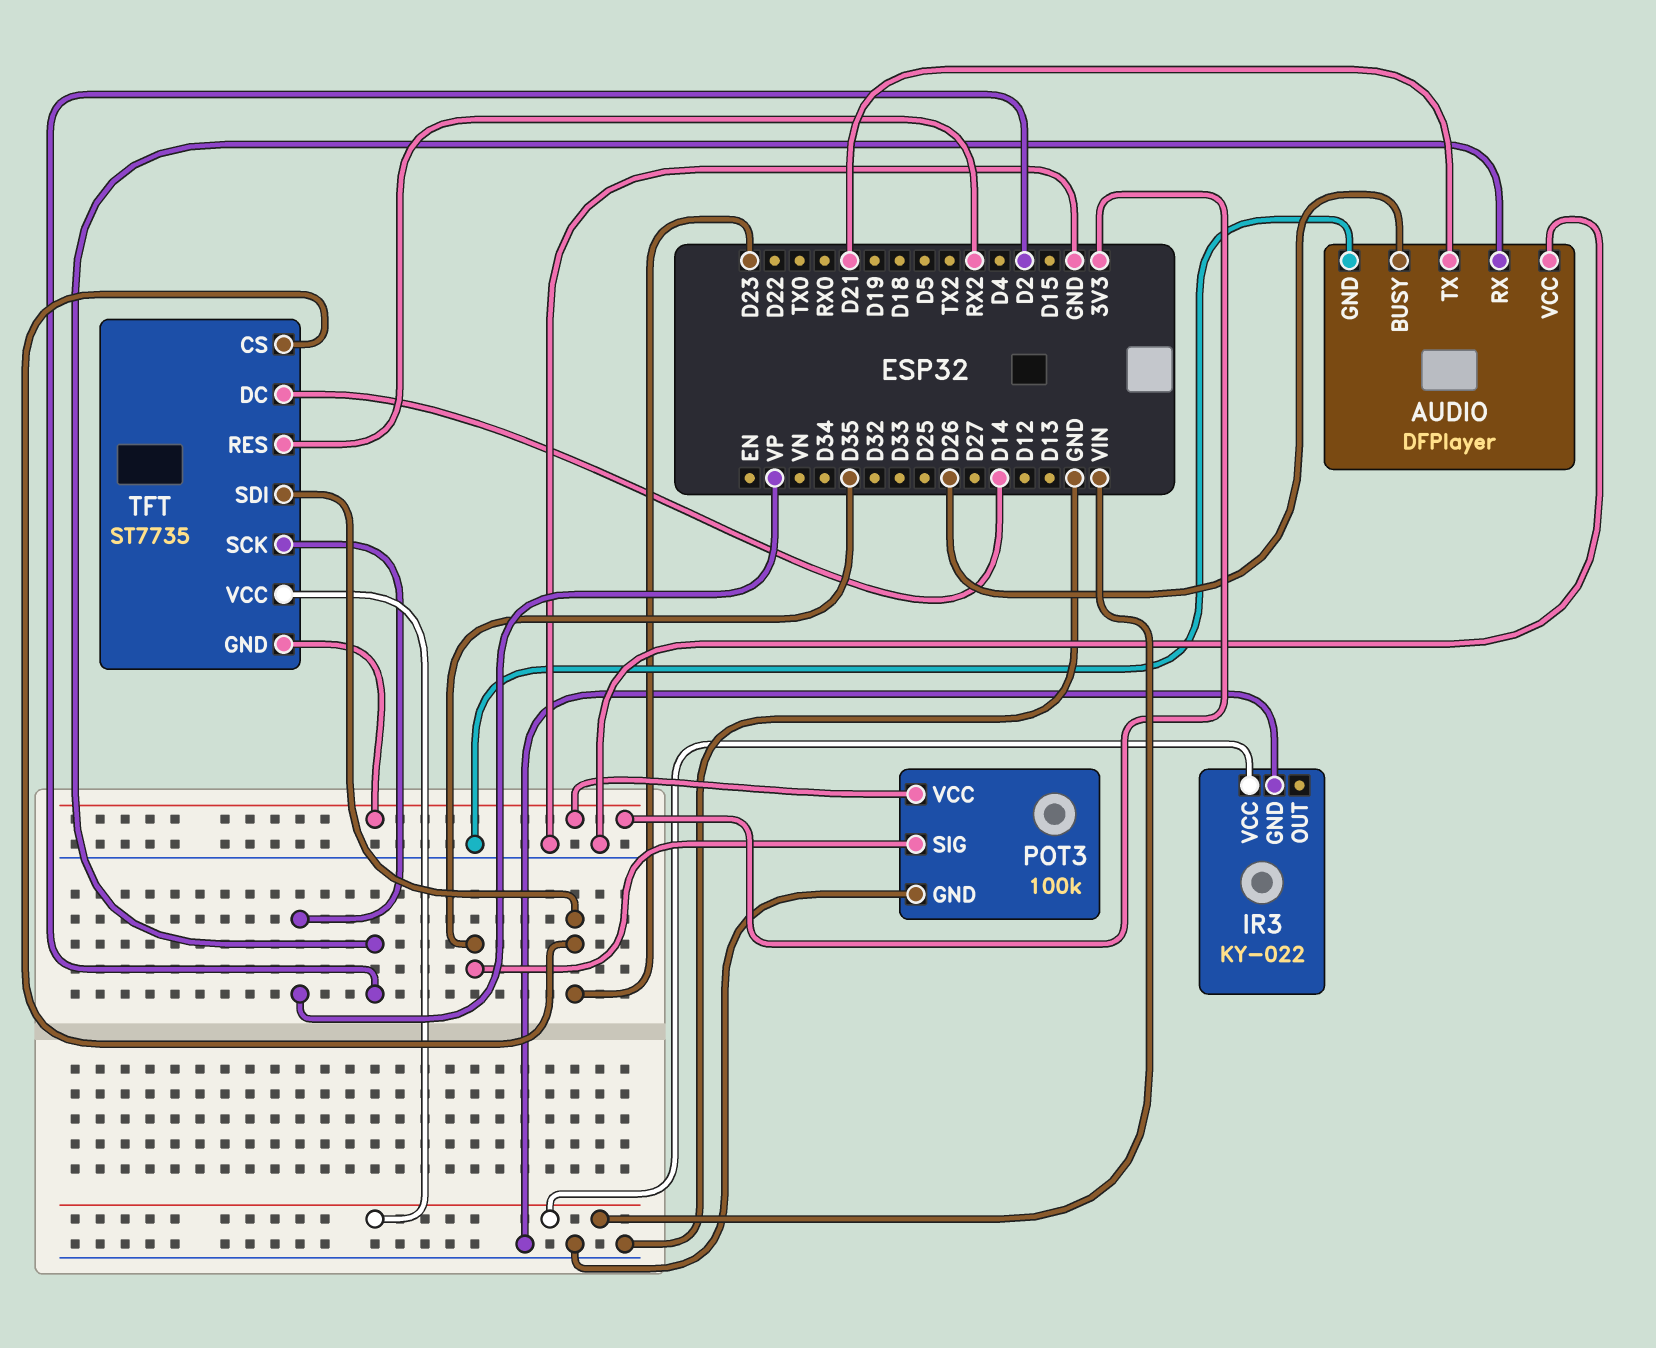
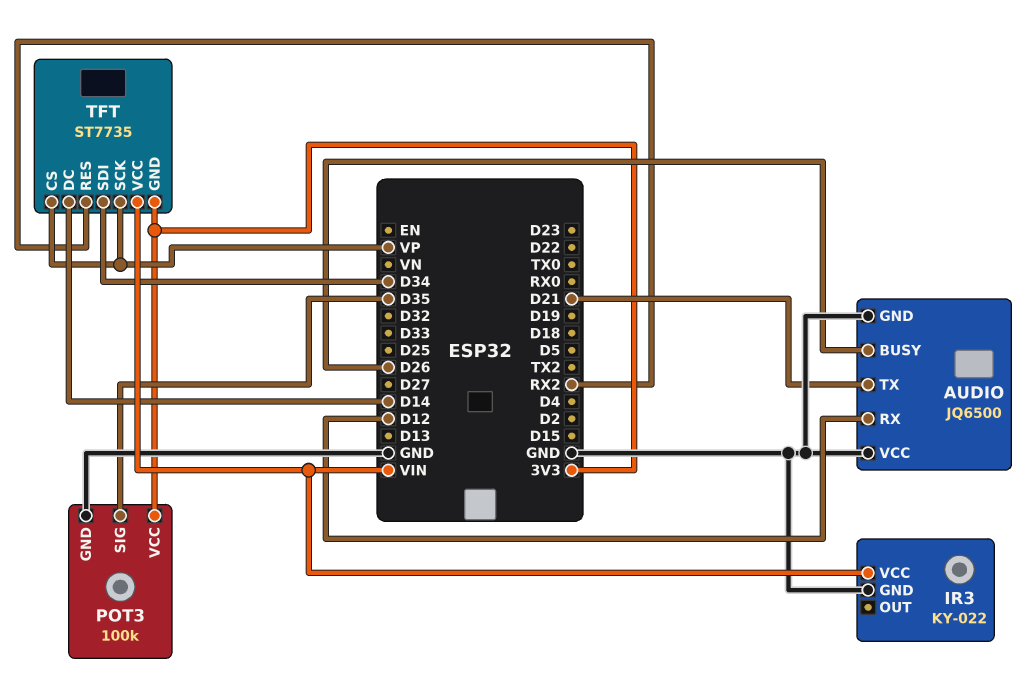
AUDIO: DFPlayer -> JQ6500
AUDIO pin RX: D2 -> D12
TFT pin CS: D23 -> VP
TFT pin SDI: D23 -> D34

